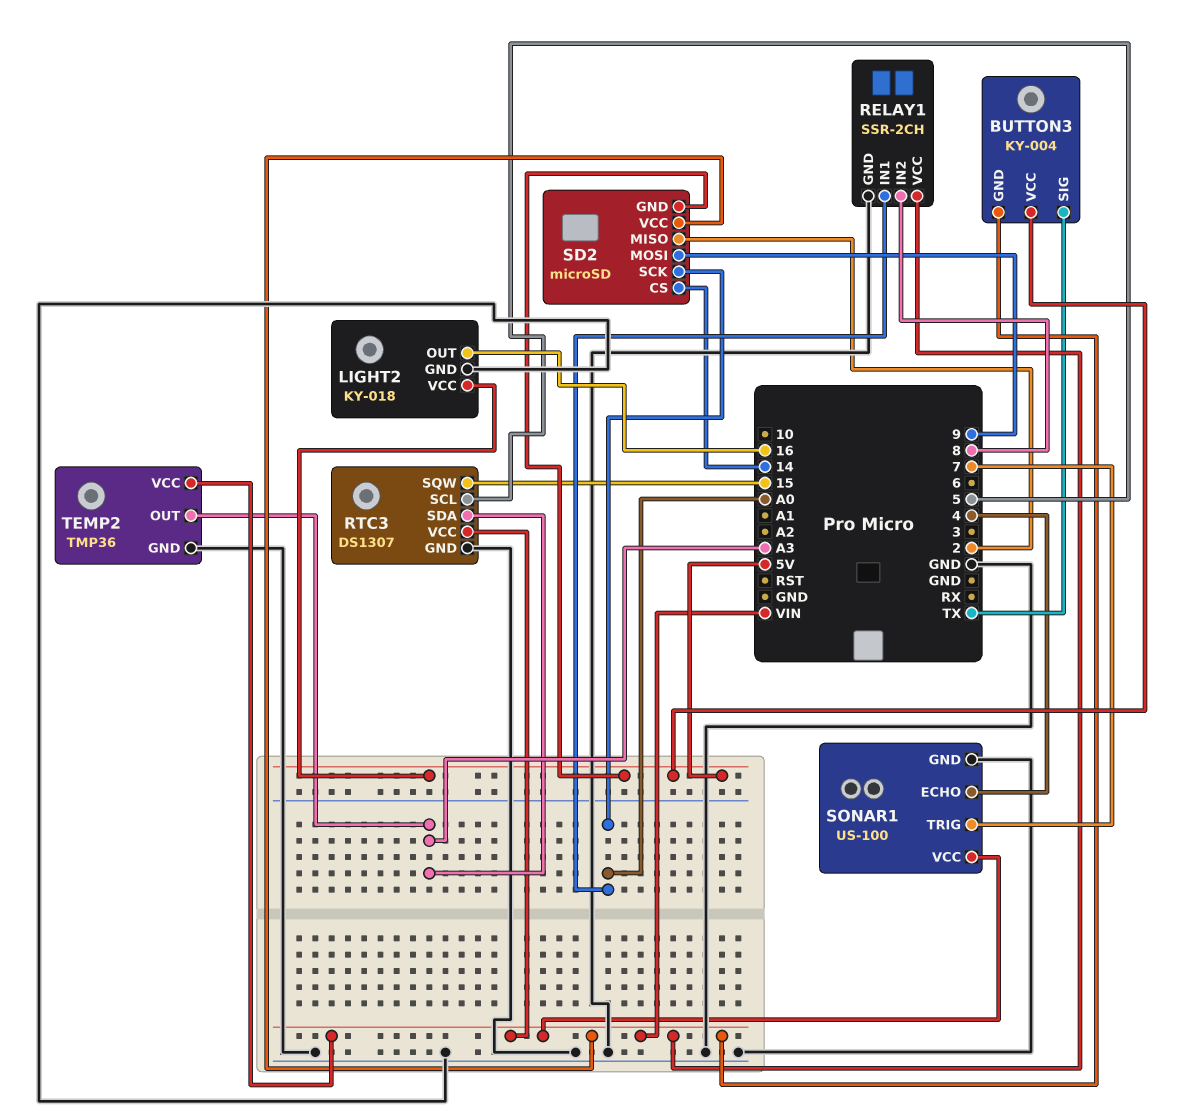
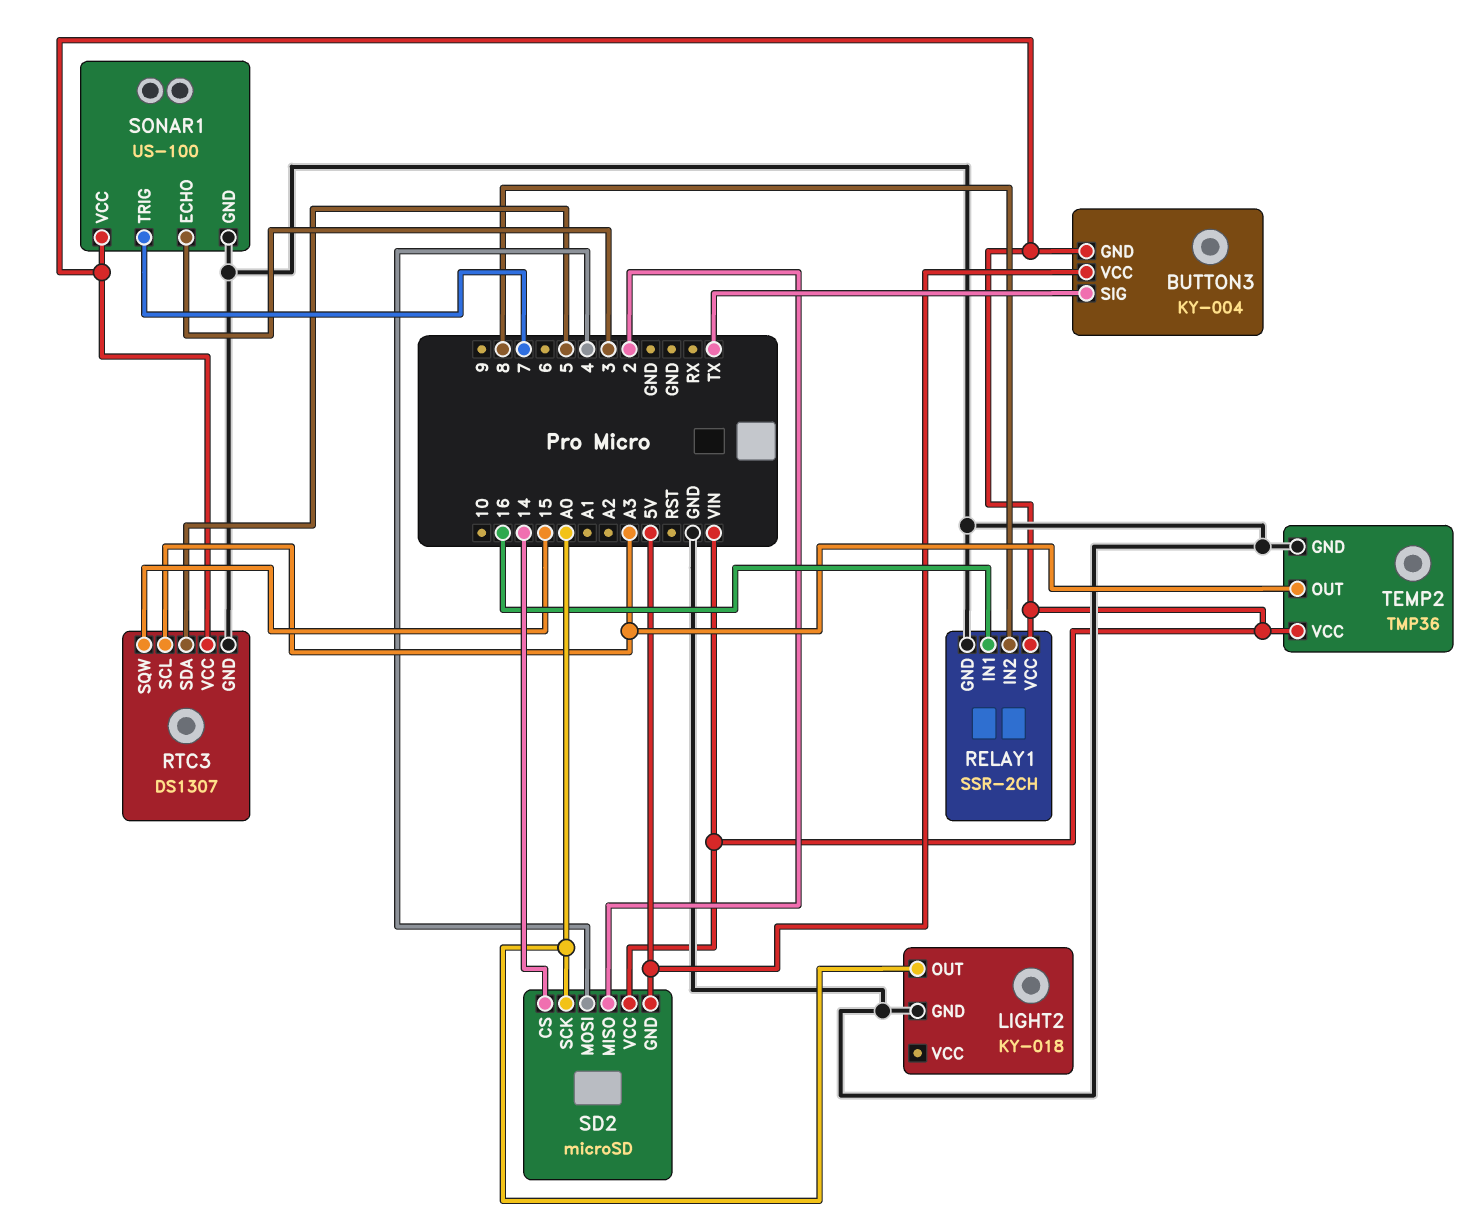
LIGHT2 pin OUT: 16 -> A0
LIGHT2 pin VCC: 5V -> none
RELAY1 pin IN1: A0 -> 16
RTC3 pin SCL: 5 -> A3
RTC3 pin SDA: A3 -> 5
SD2 pin MOSI: 9 -> 4
SONAR1 pin ECHO: 4 -> 3

